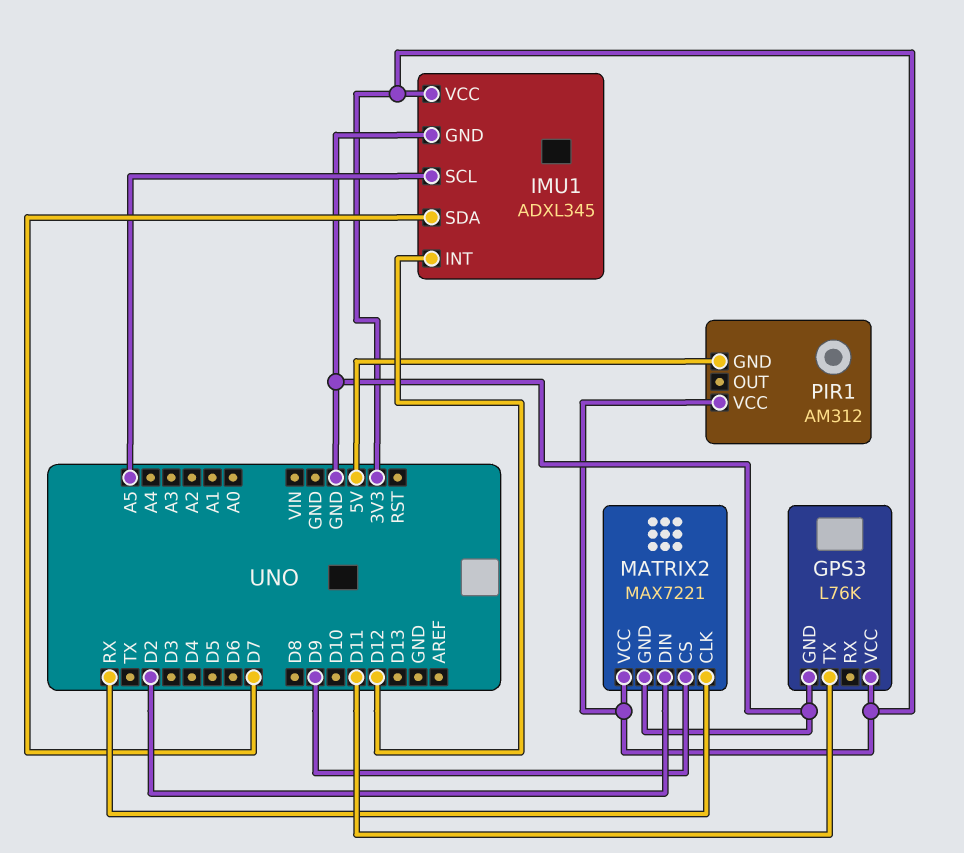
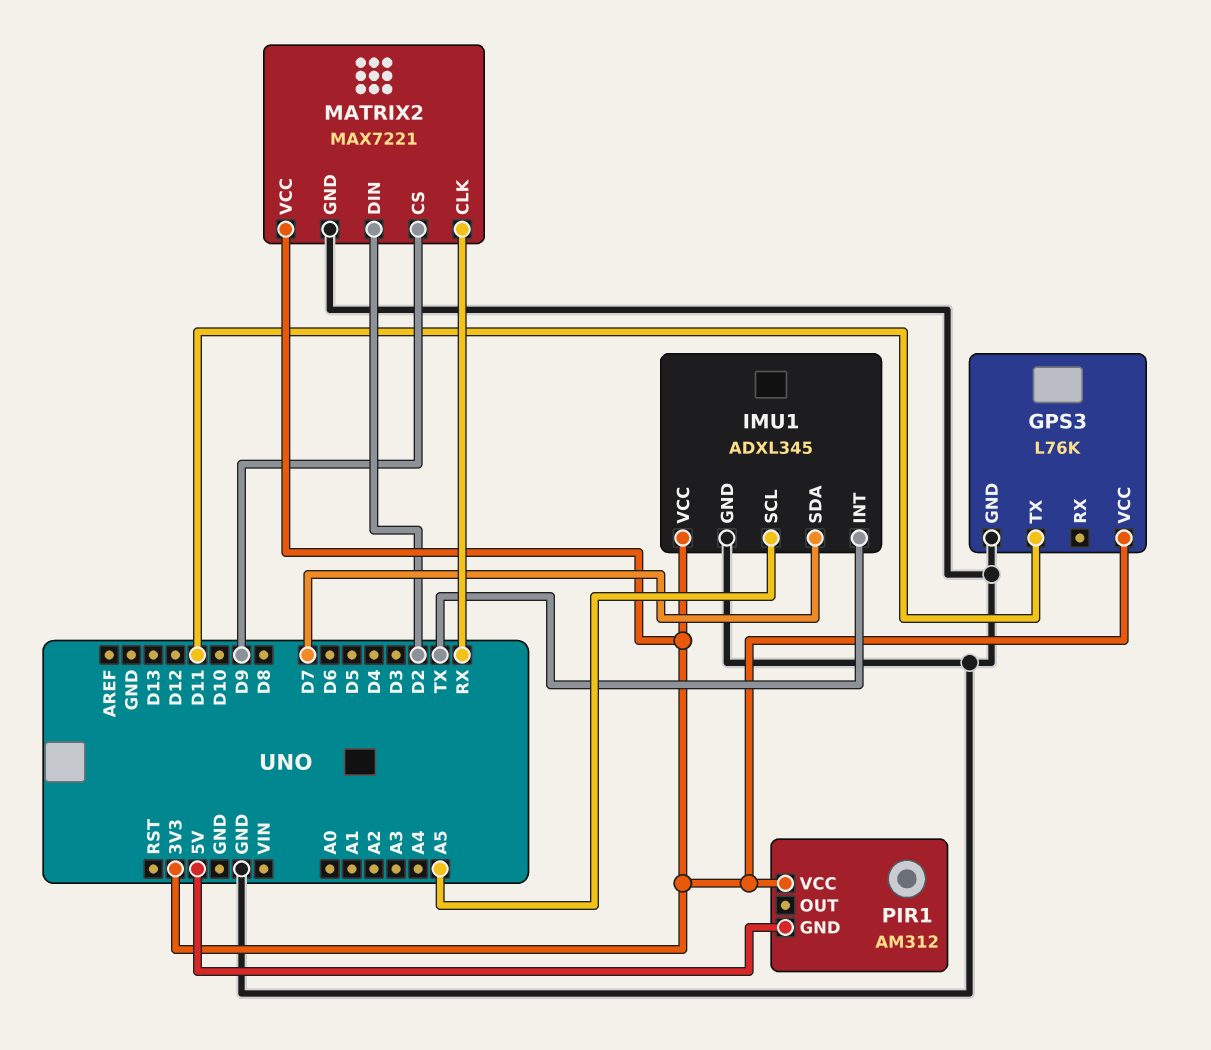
IMU1 pin INT: D12 -> TX

